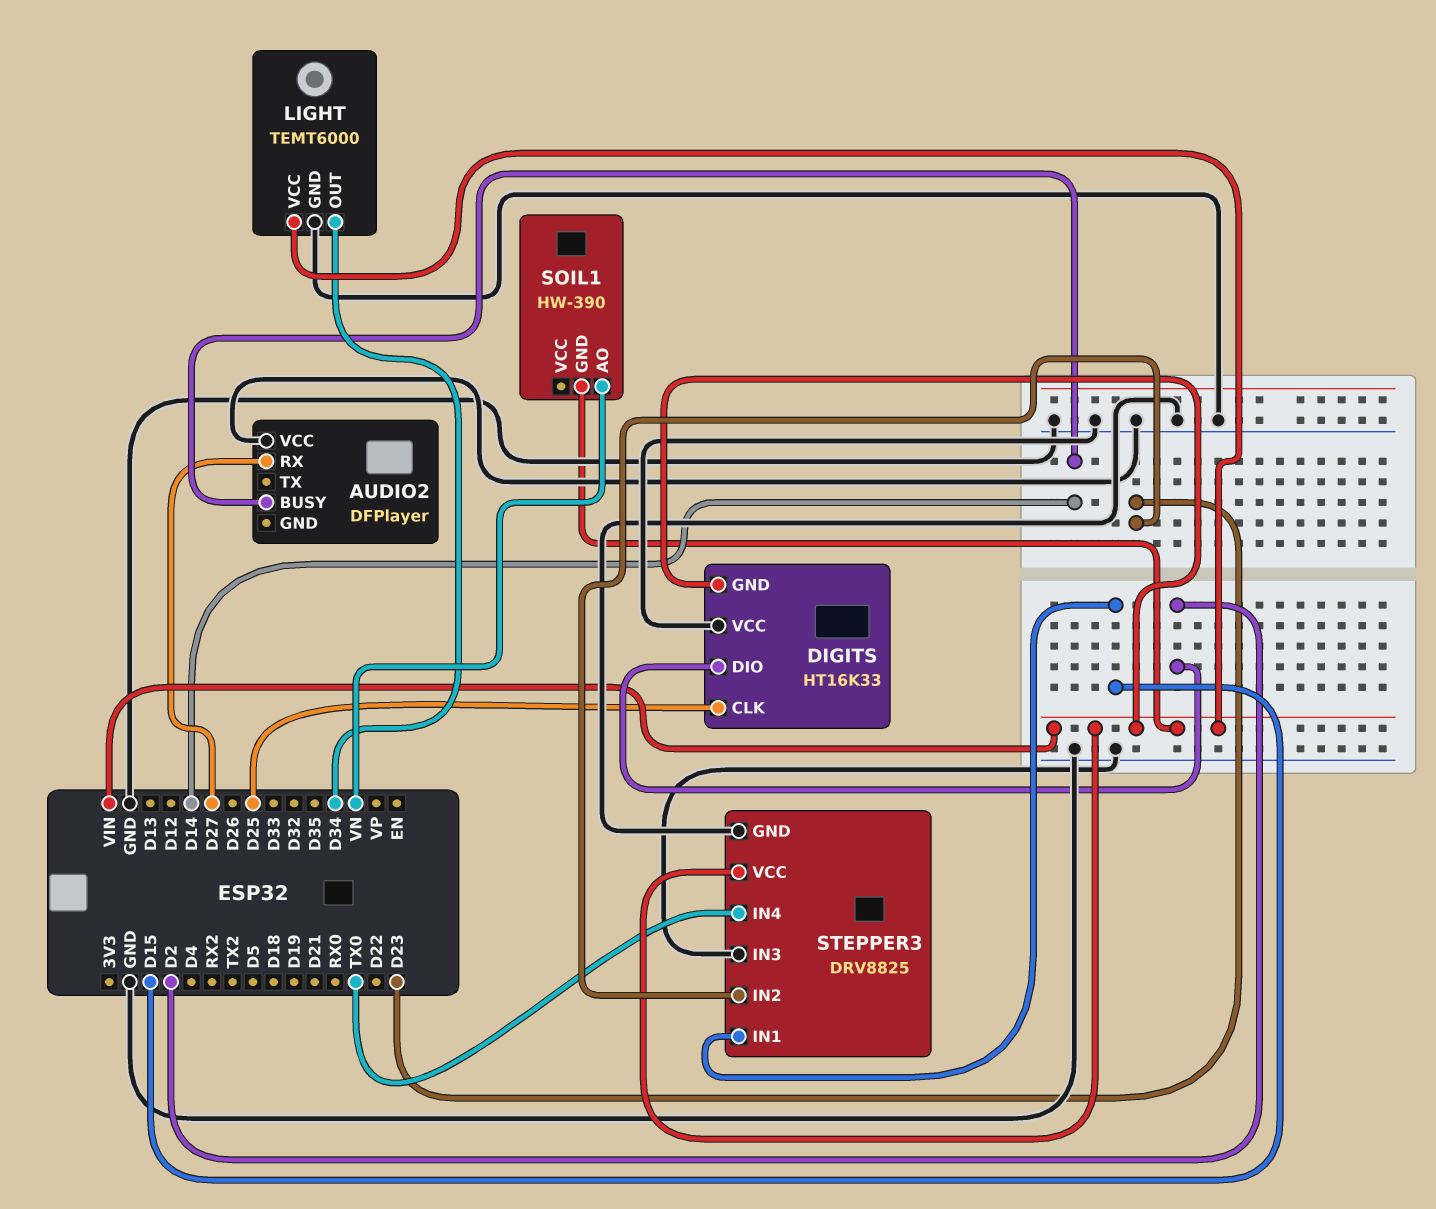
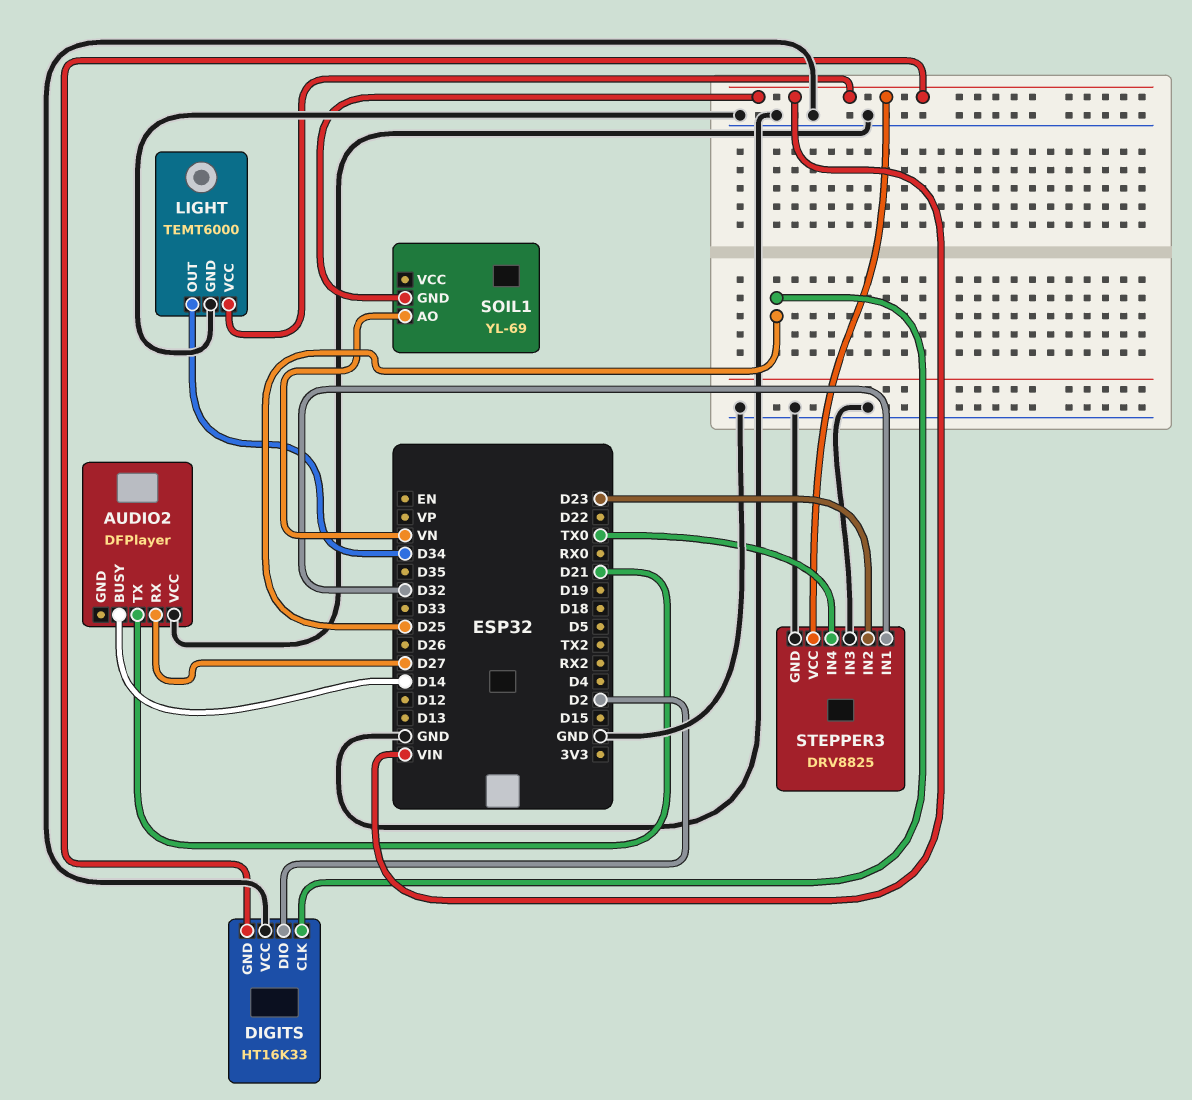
AUDIO2 pin TX: none -> D21
SOIL1: HW-390 -> YL-69
STEPPER3 pin IN1: D15 -> D32

